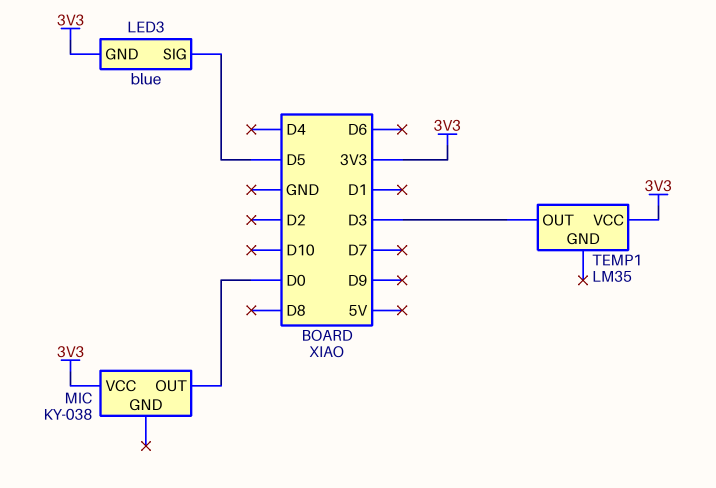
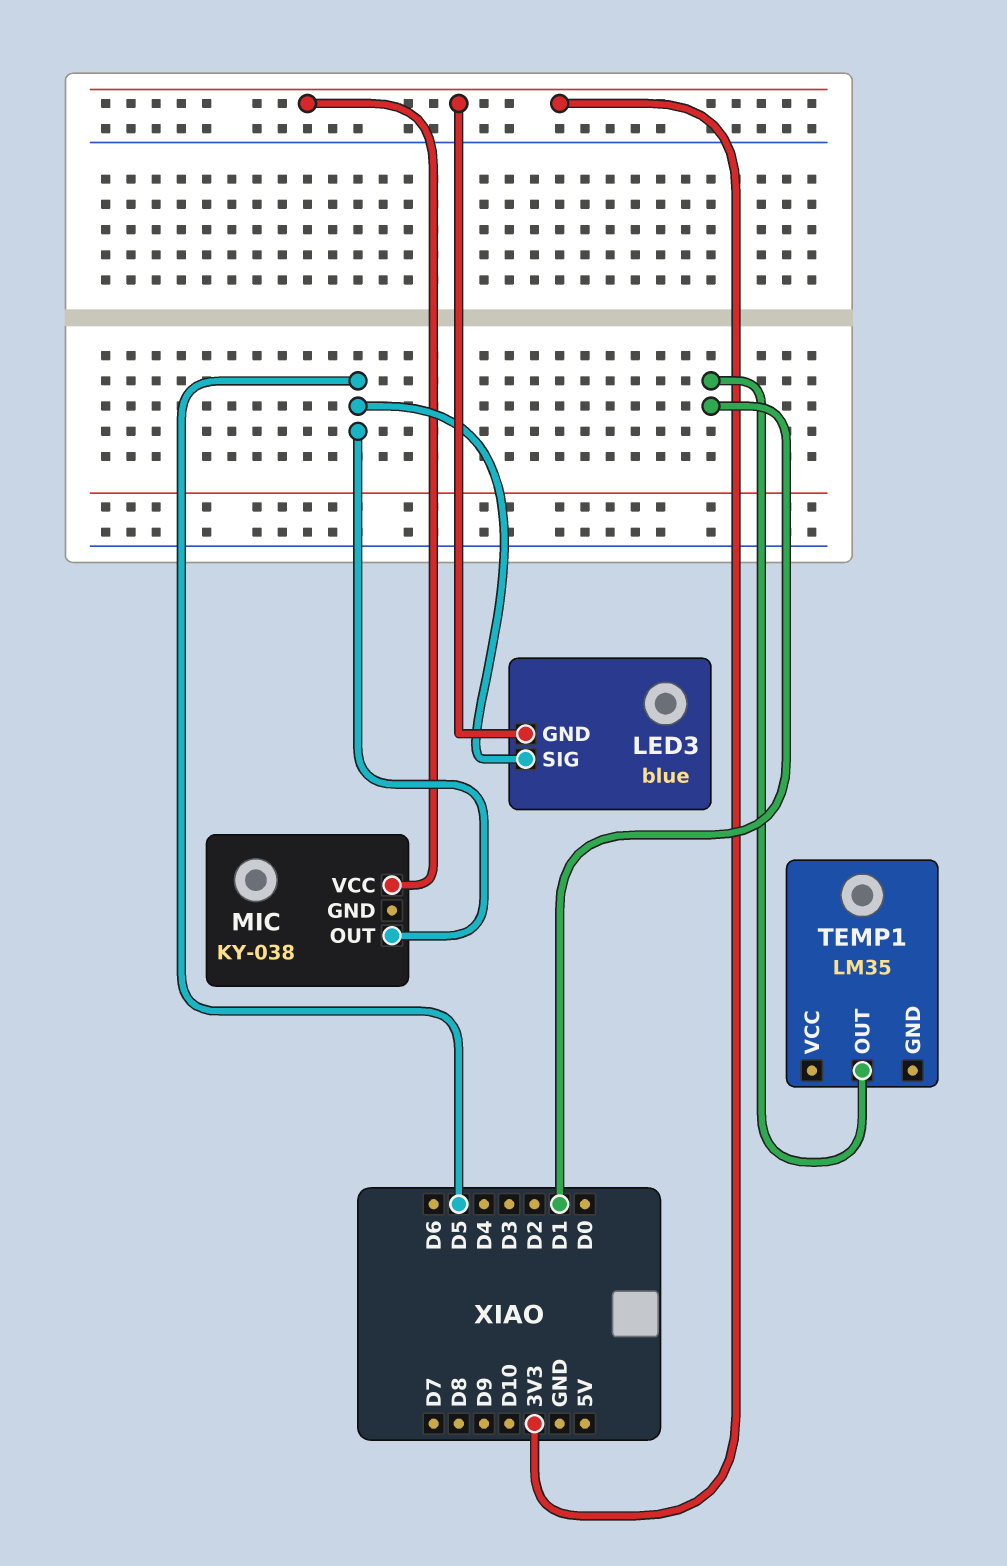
MIC pin OUT: D0 -> D5
TEMP1 pin OUT: D3 -> D1
TEMP1 pin VCC: 3V3 -> none

